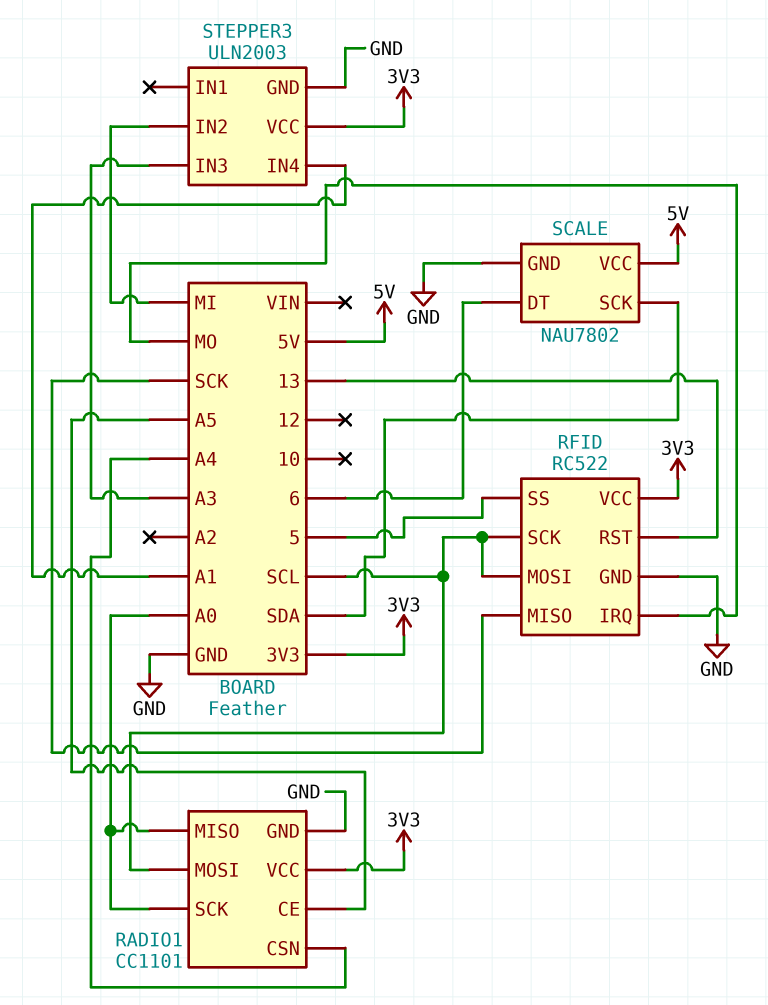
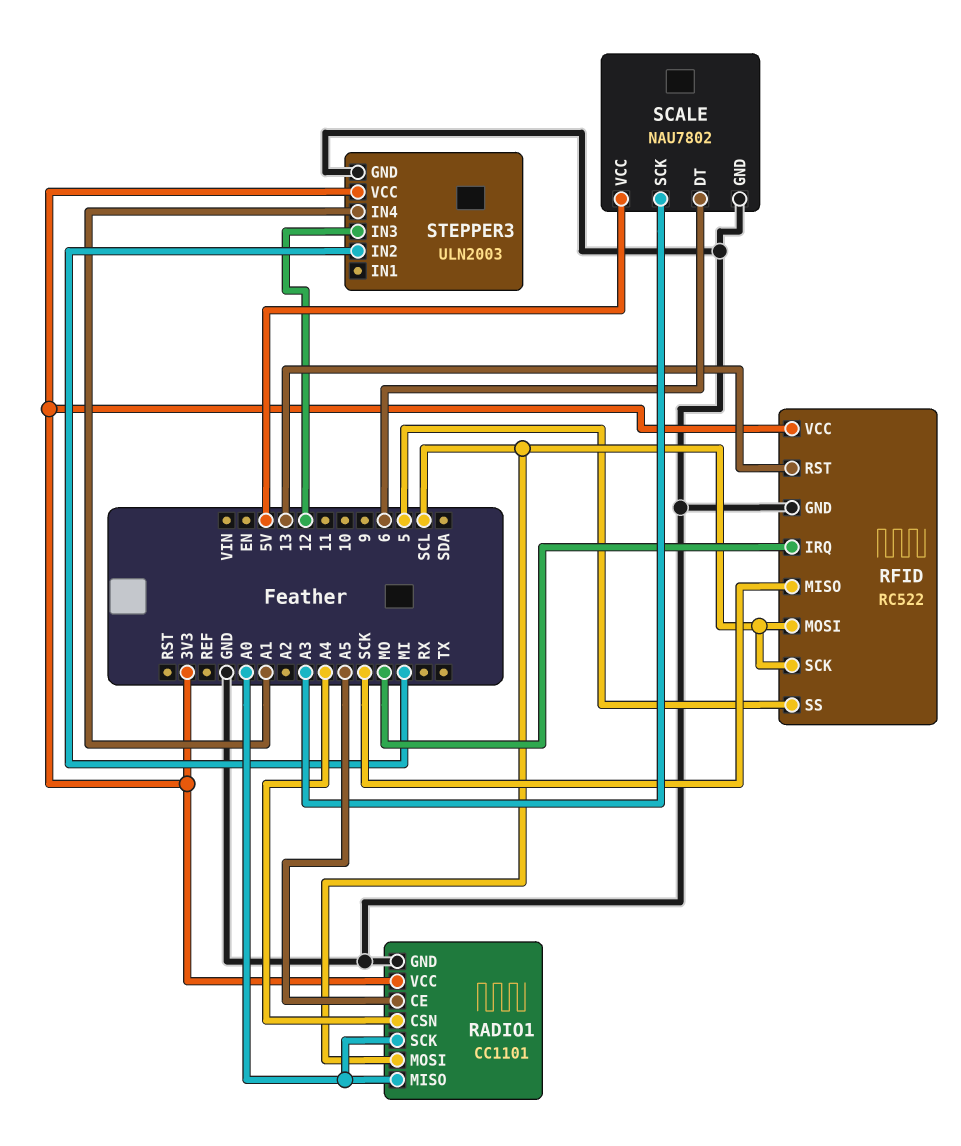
SCALE pin SCK: SDA -> A3
STEPPER3 pin IN3: A3 -> 12

